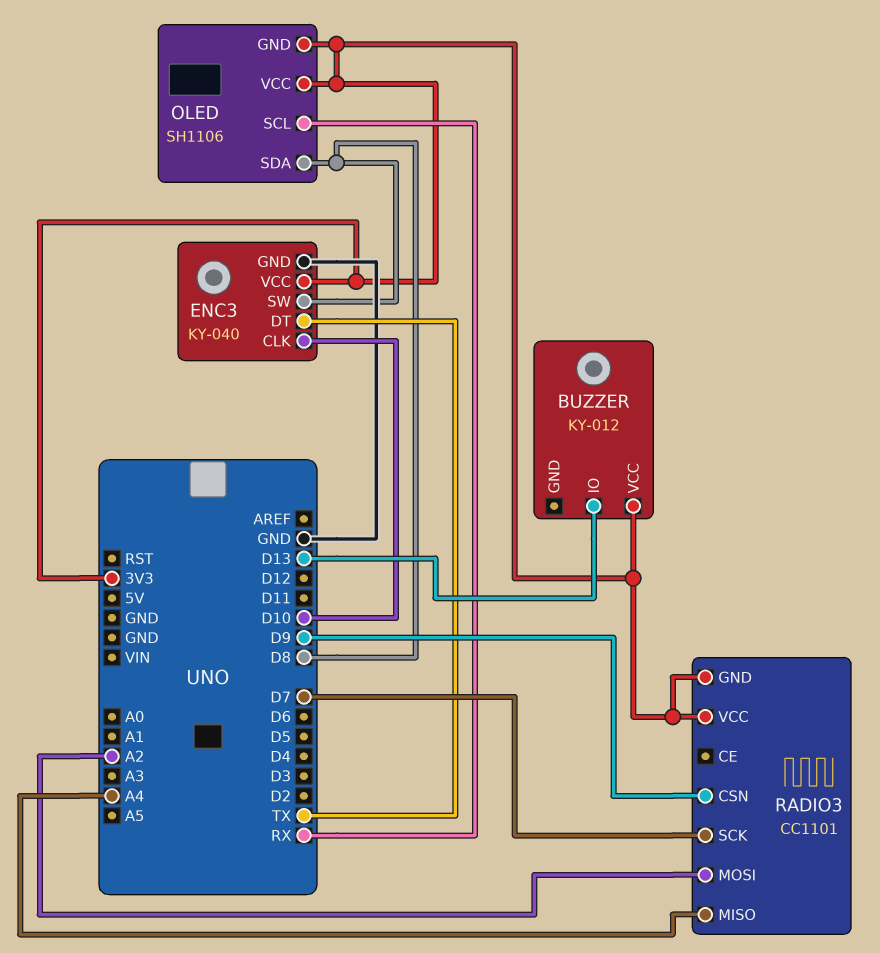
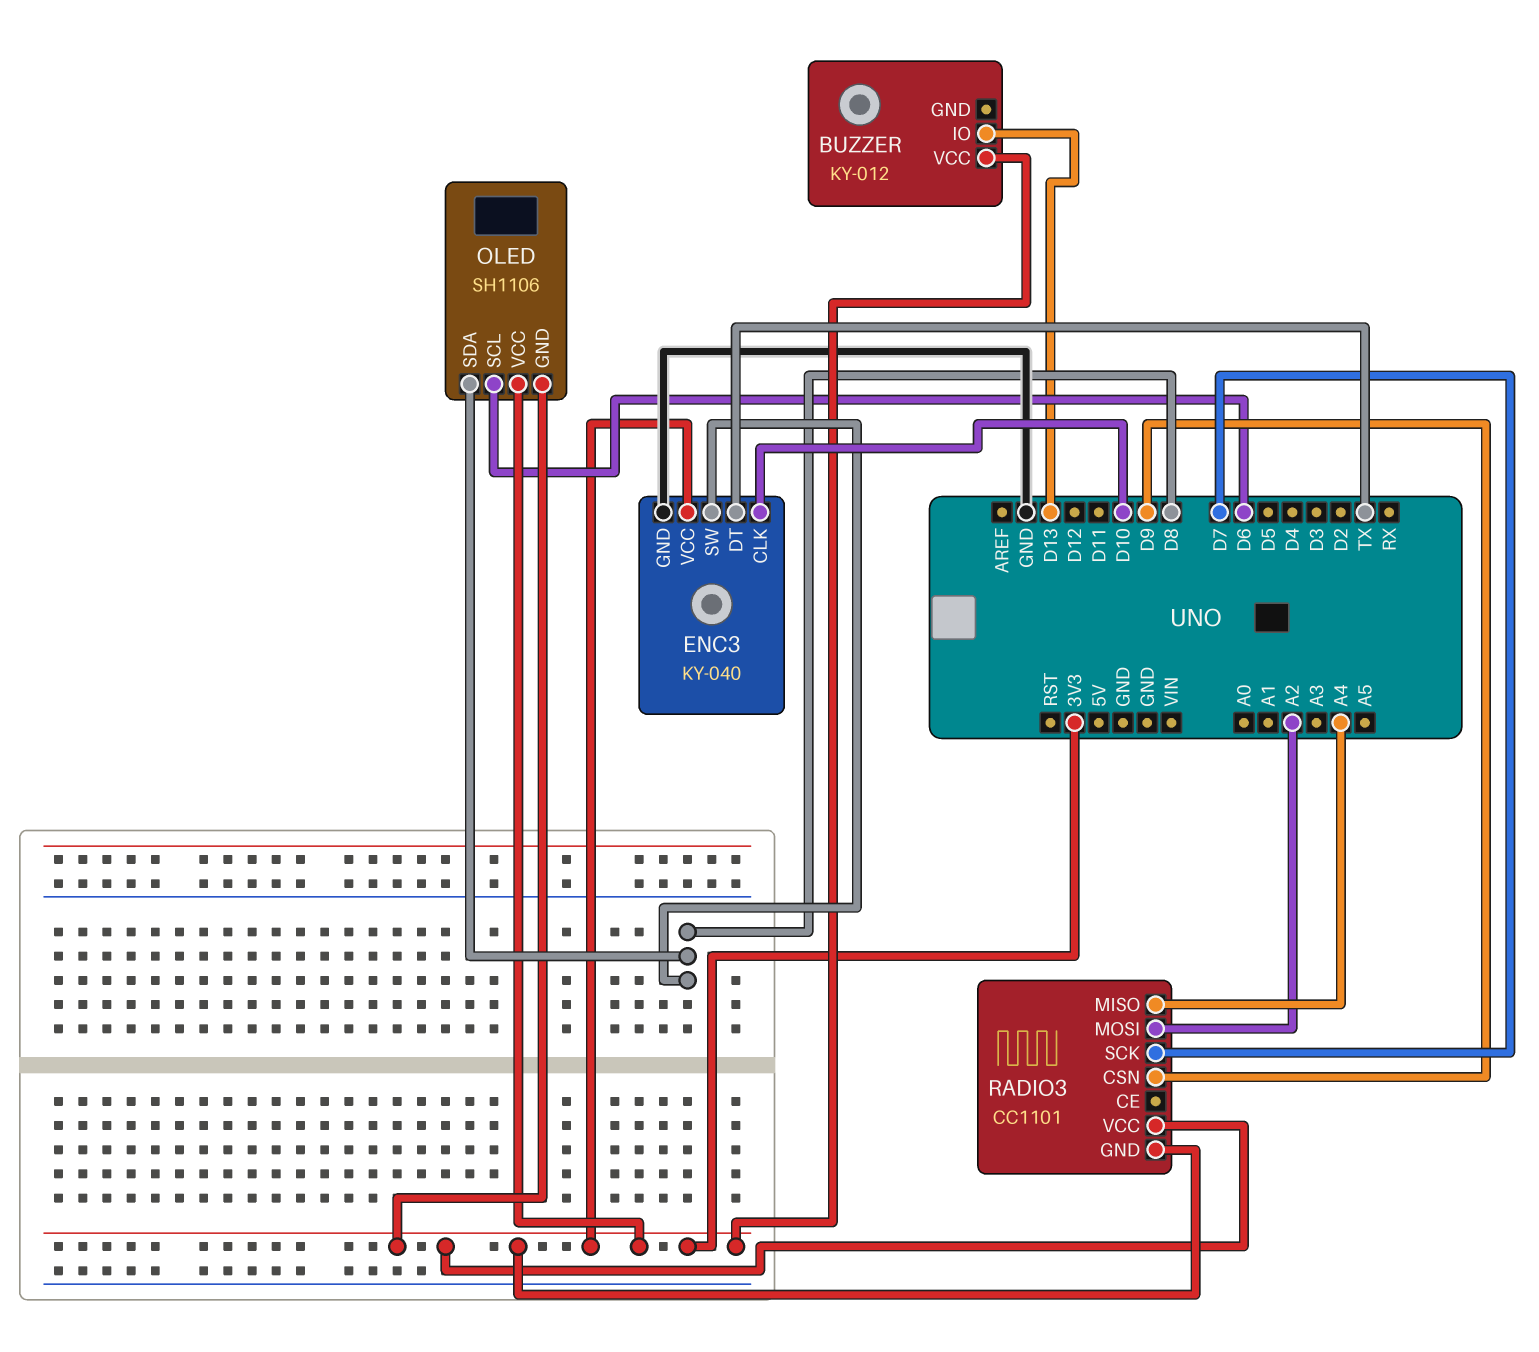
OLED pin SCL: RX -> D6

